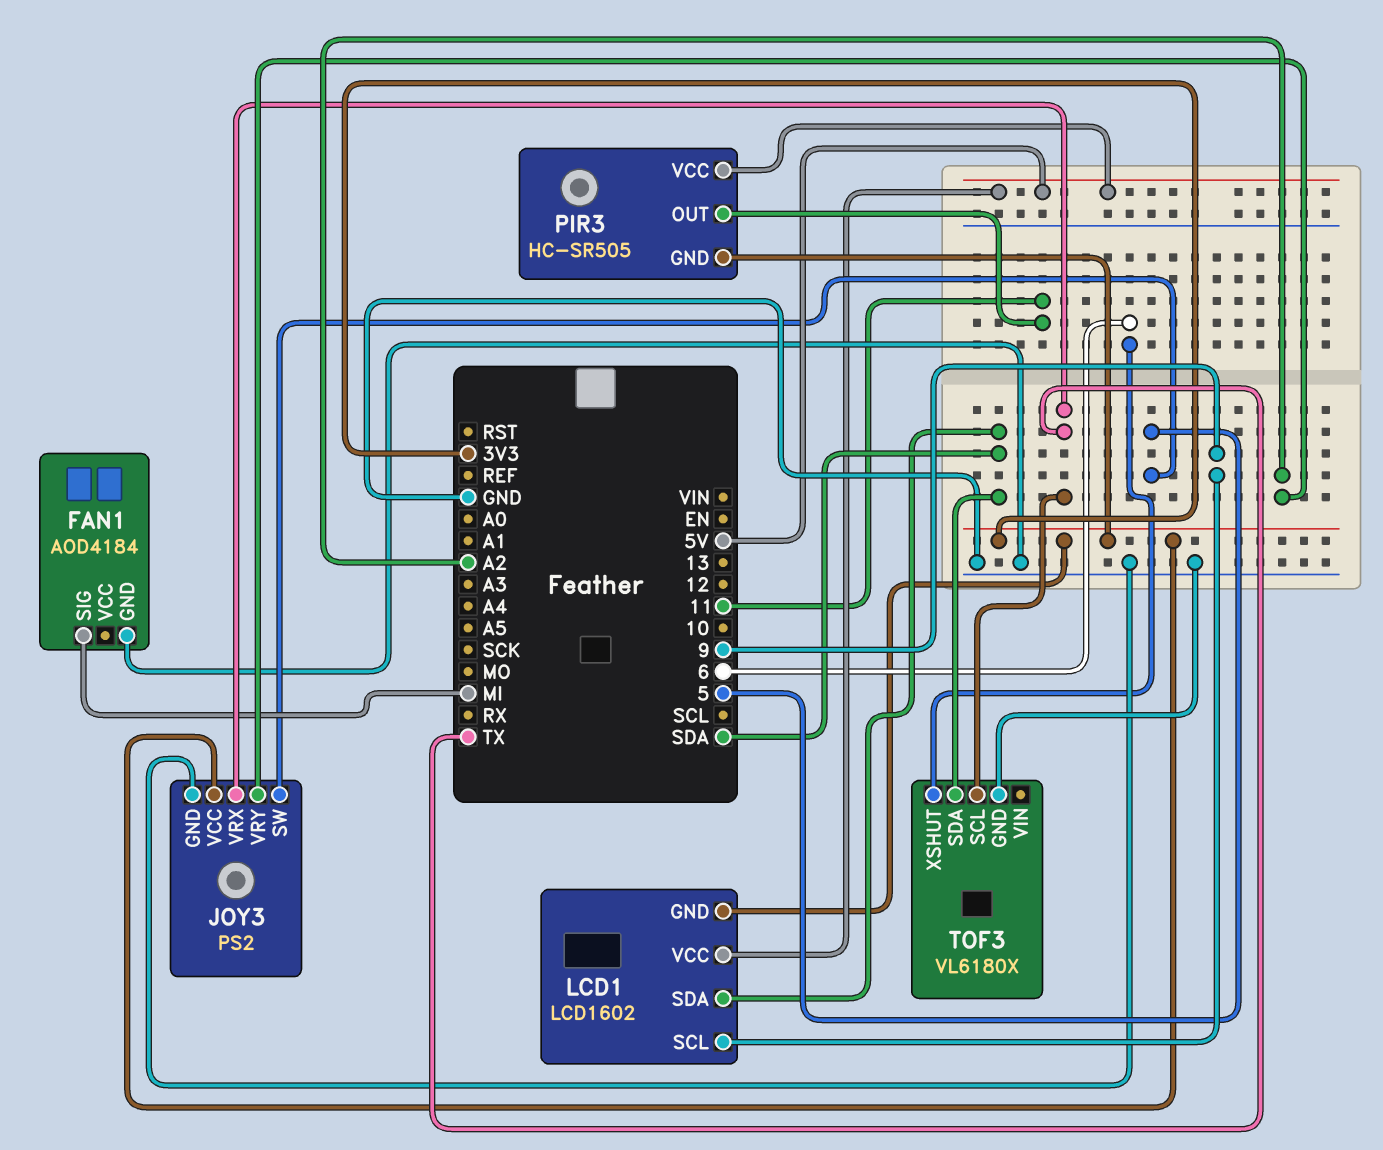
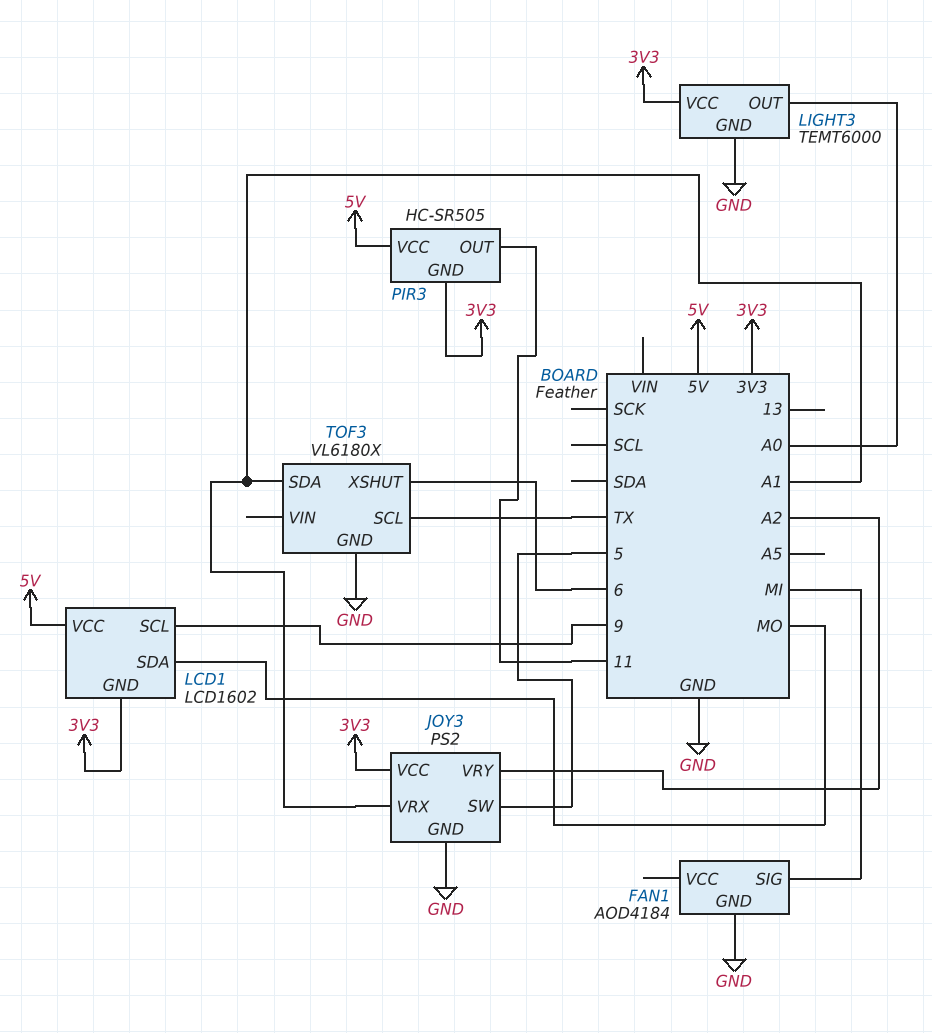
JOY3 pin VRX: TX -> A1
LCD1 pin SDA: SDA -> MO
LIGHT3: none -> TEMT6000
LIGHT3 pin GND: none -> GND
LIGHT3 pin OUT: none -> A0
LIGHT3 pin VCC: none -> 3V3
TOF3 pin SDA: SDA -> A1

